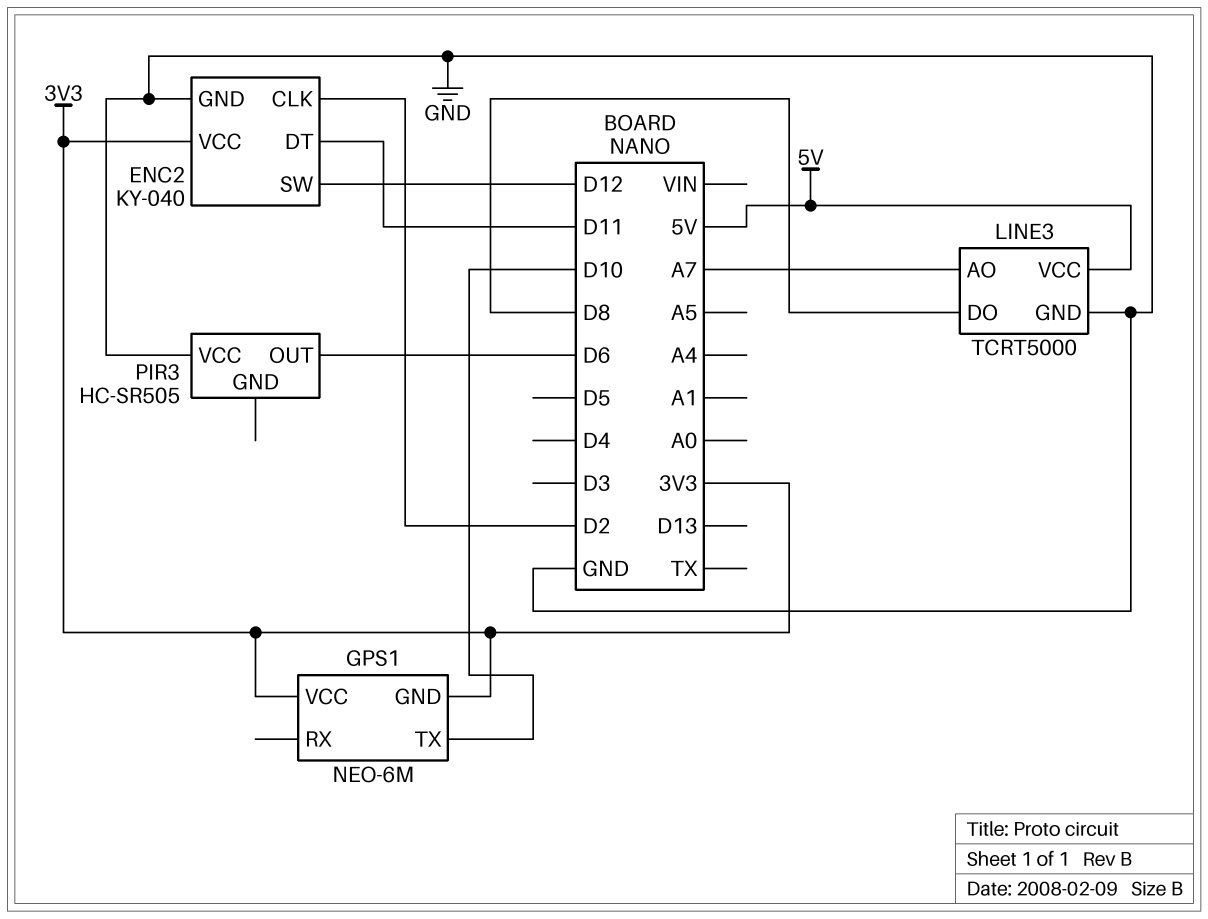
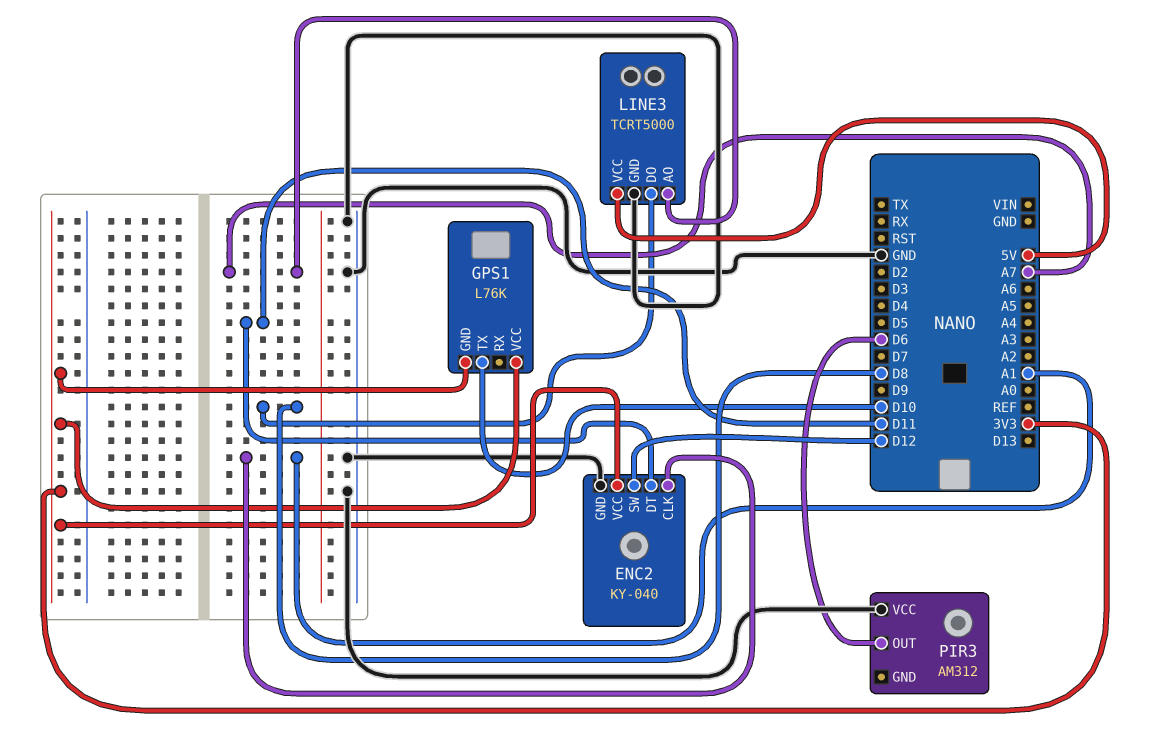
ENC2 pin CLK: D2 -> A1
GPS1: NEO-6M -> L76K
PIR3: HC-SR505 -> AM312

